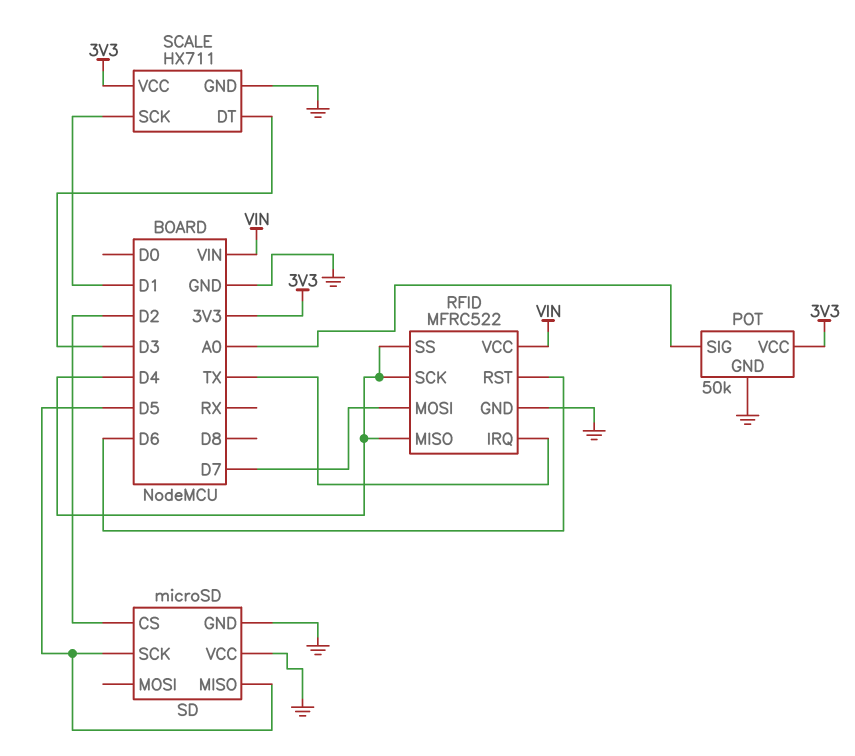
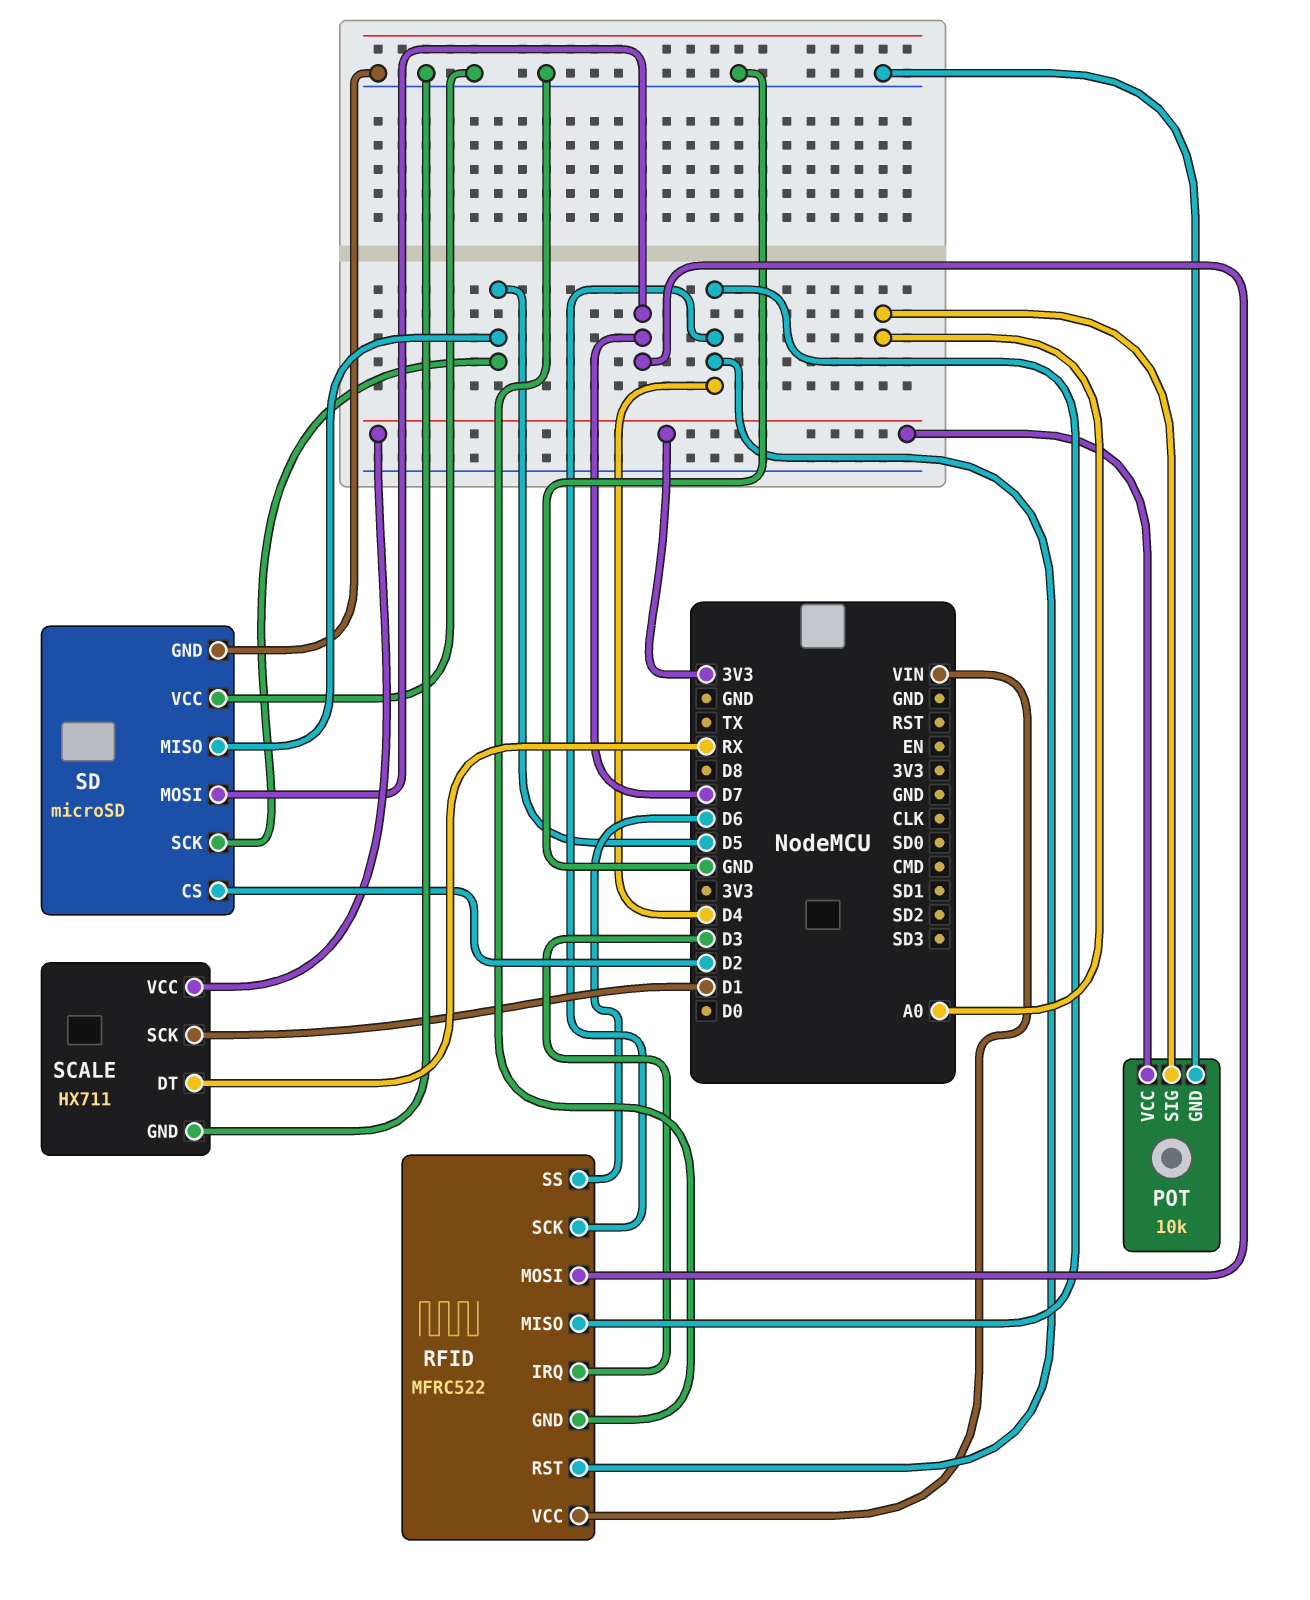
POT: 50k -> 10k
RFID pin IRQ: TX -> D3
RFID pin RST: D6 -> D4
RFID pin SS: D4 -> D6
SCALE pin DT: D3 -> RX
SD pin MOSI: none -> D7

